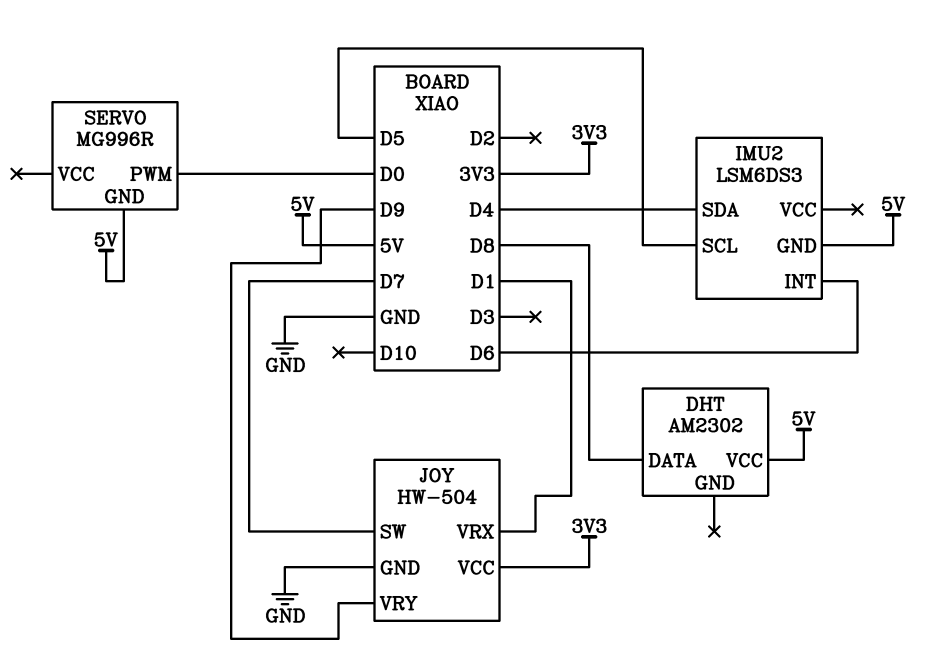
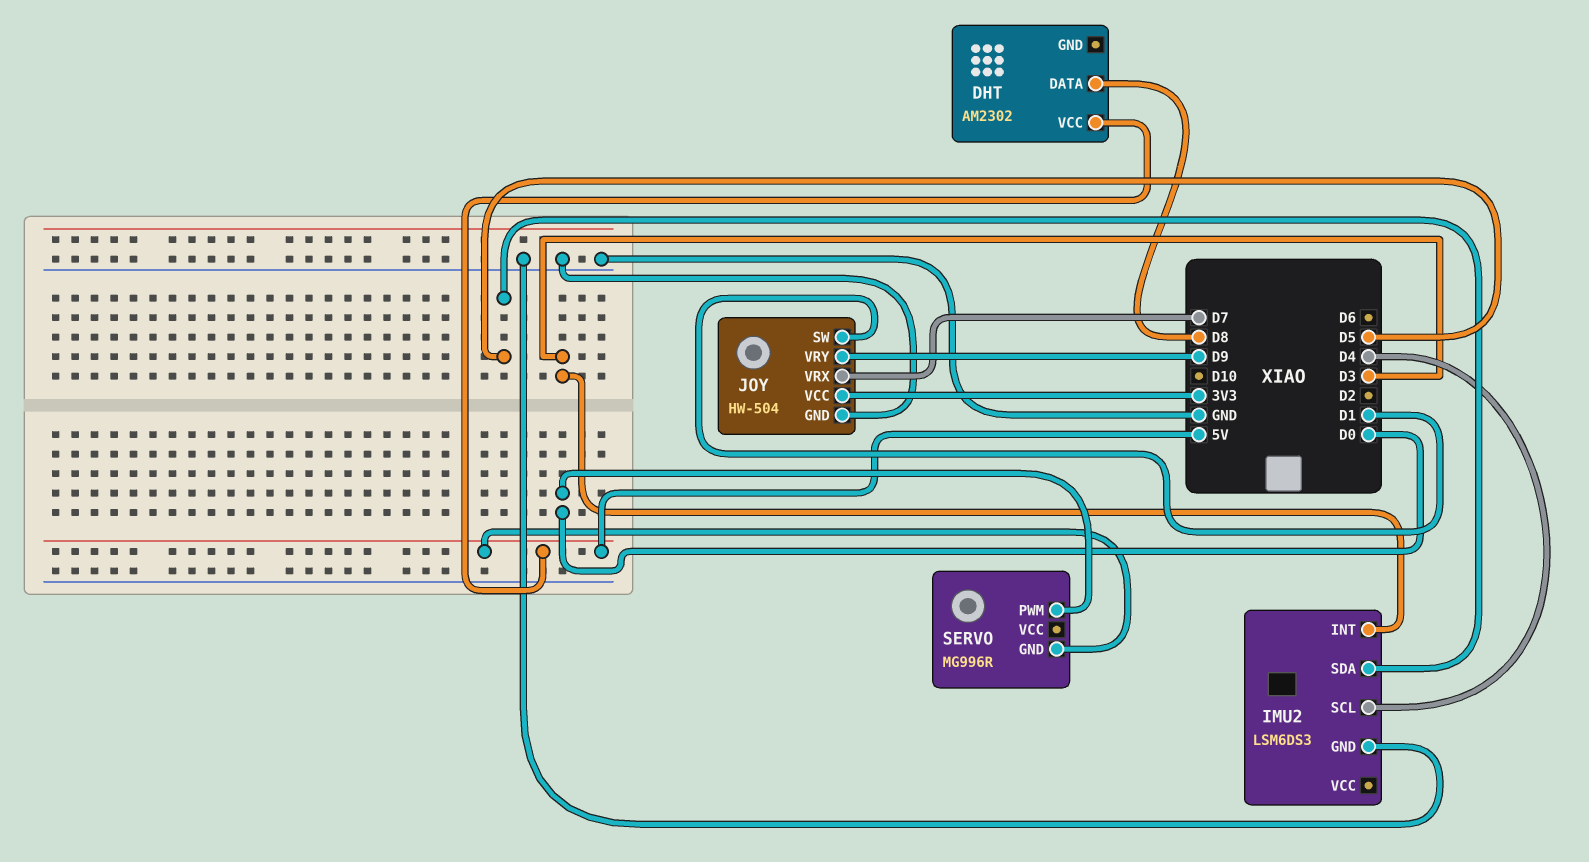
IMU2 pin GND: 5V -> GND
IMU2 pin INT: D6 -> D3
IMU2 pin SCL: D5 -> D4
IMU2 pin SDA: D4 -> D5
JOY pin SW: D7 -> D1
JOY pin VRX: D1 -> D7

